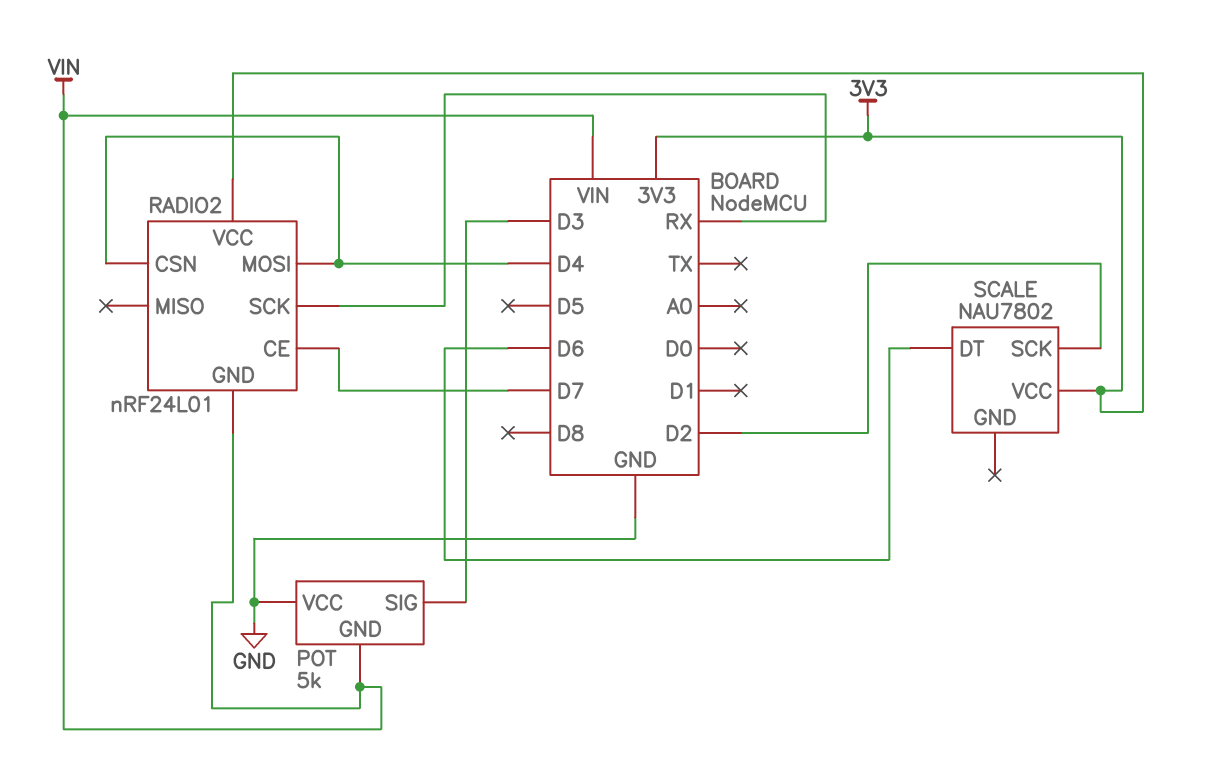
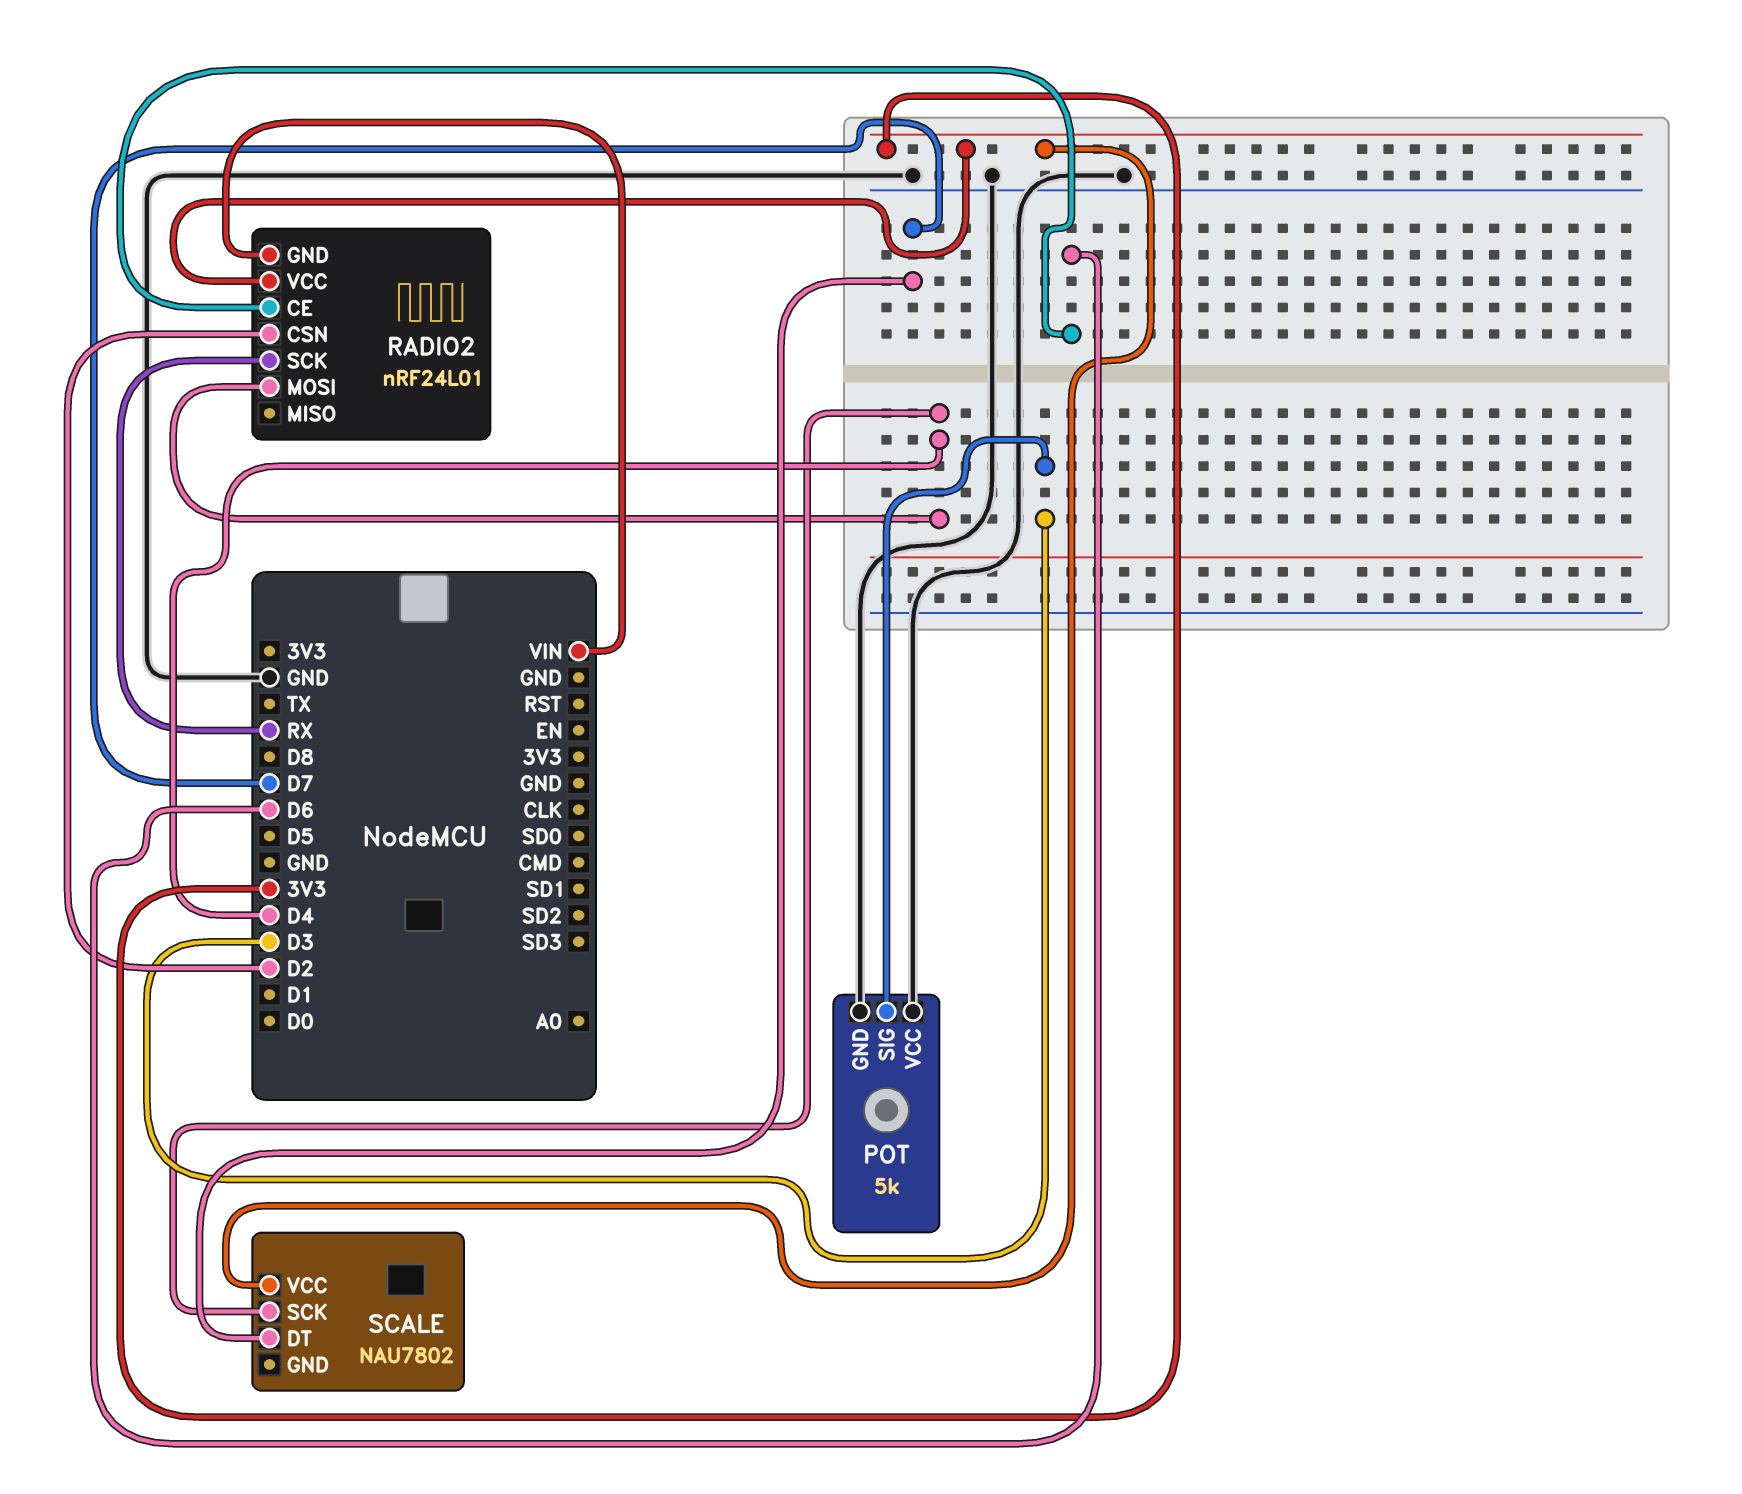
POT pin GND: VIN -> GND
RADIO2 pin CE: D7 -> D6
RADIO2 pin CSN: D4 -> D2
SCALE pin DT: D6 -> D7
SCALE pin SCK: D2 -> D4

